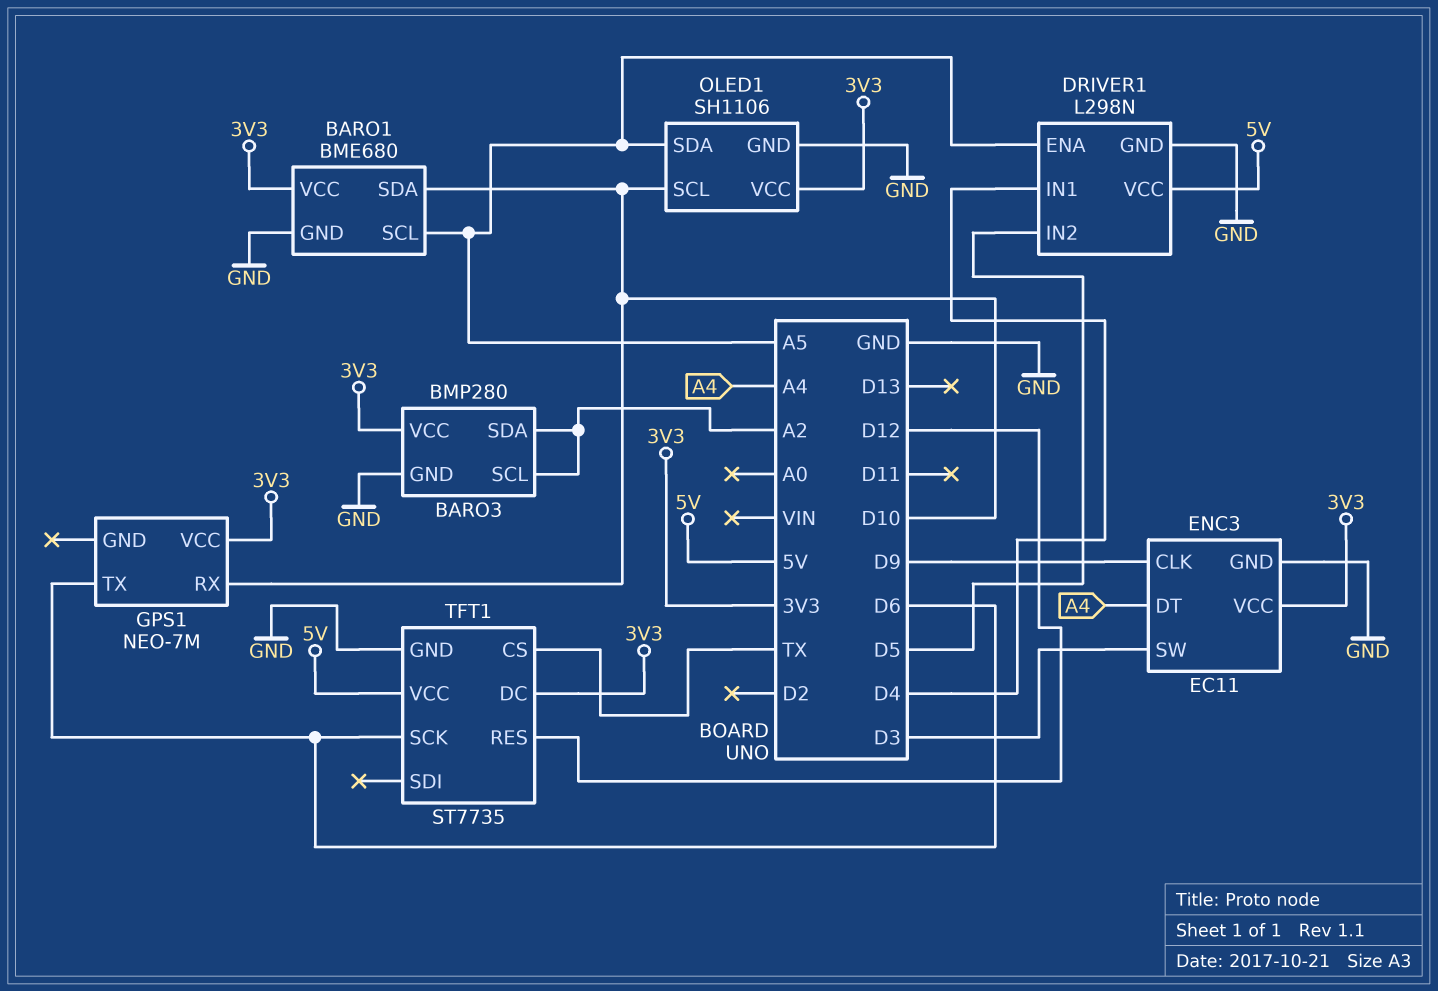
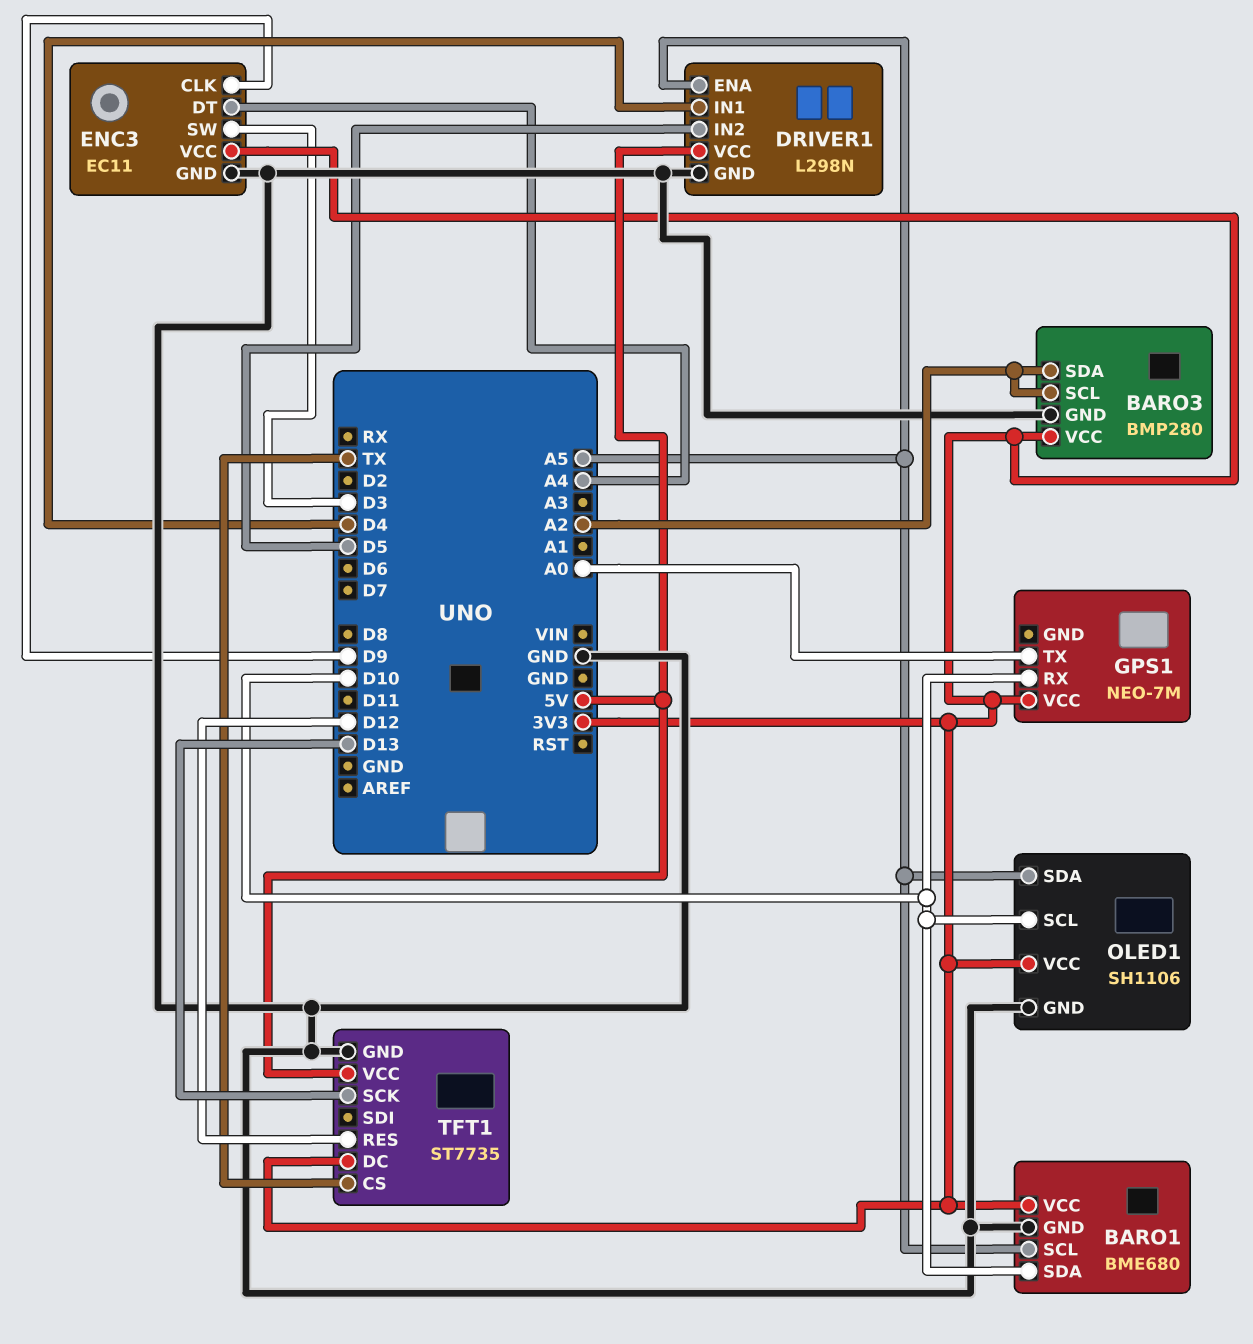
GPS1 pin TX: D6 -> A0
TFT1 pin SCK: D6 -> D13

